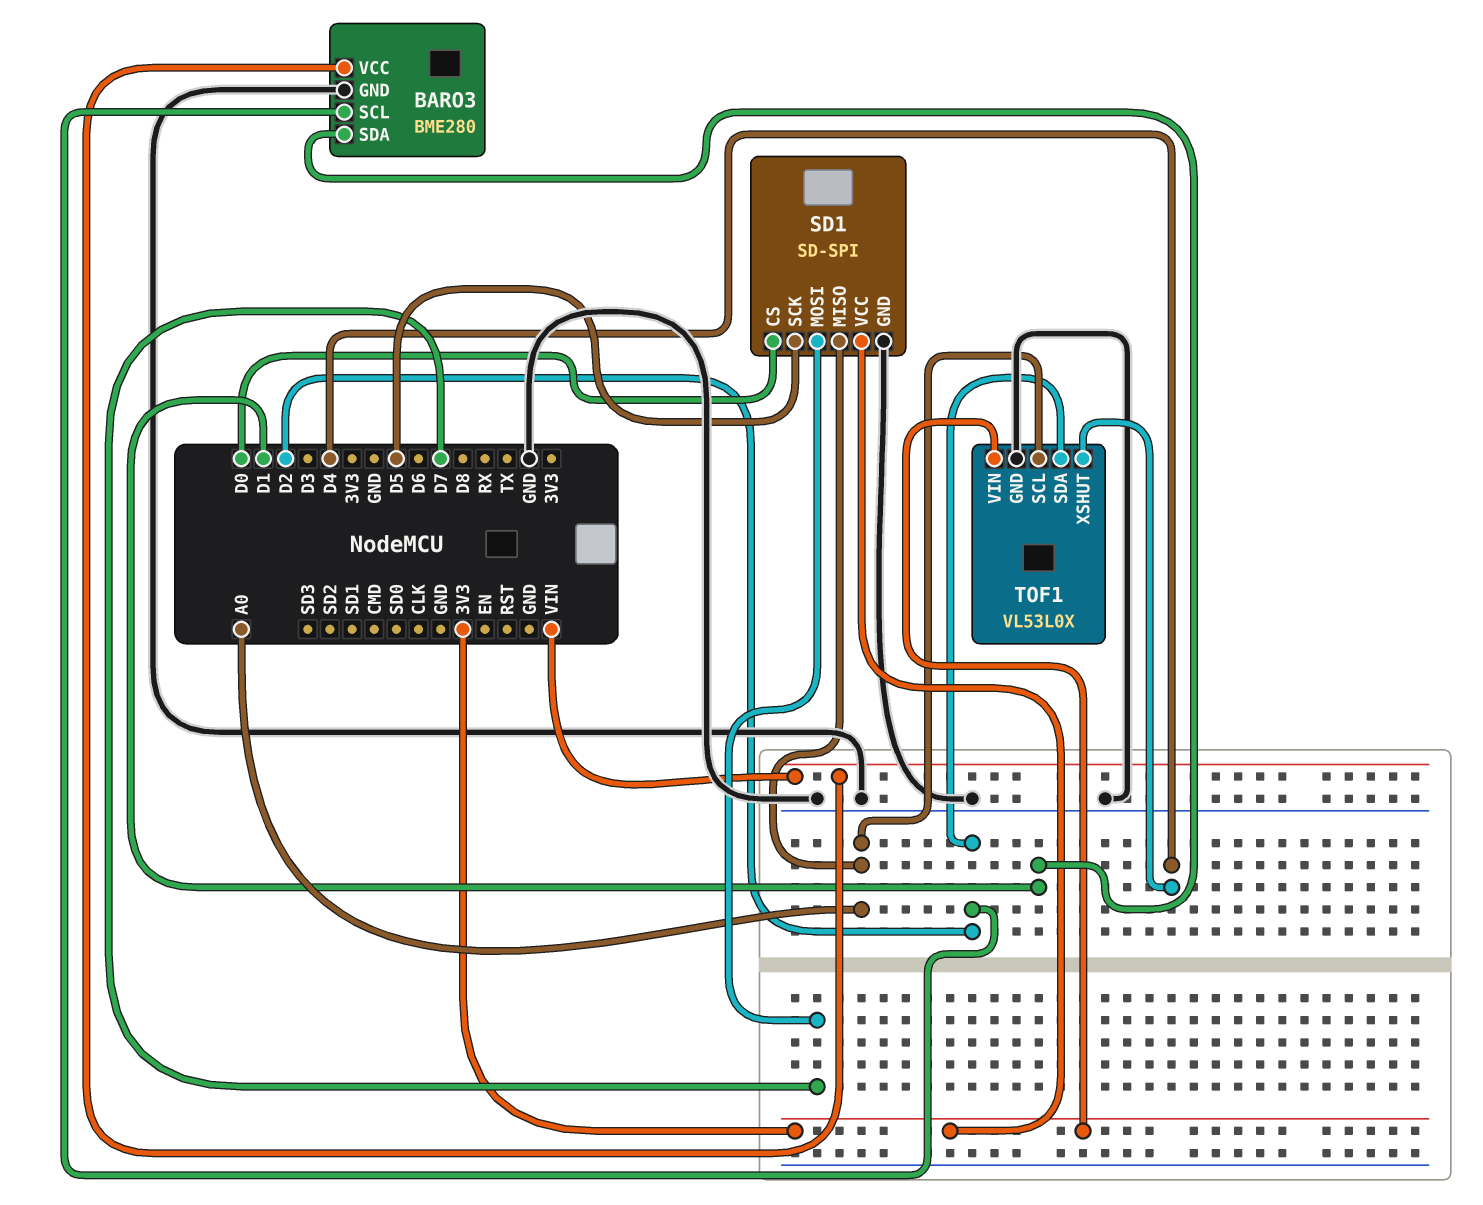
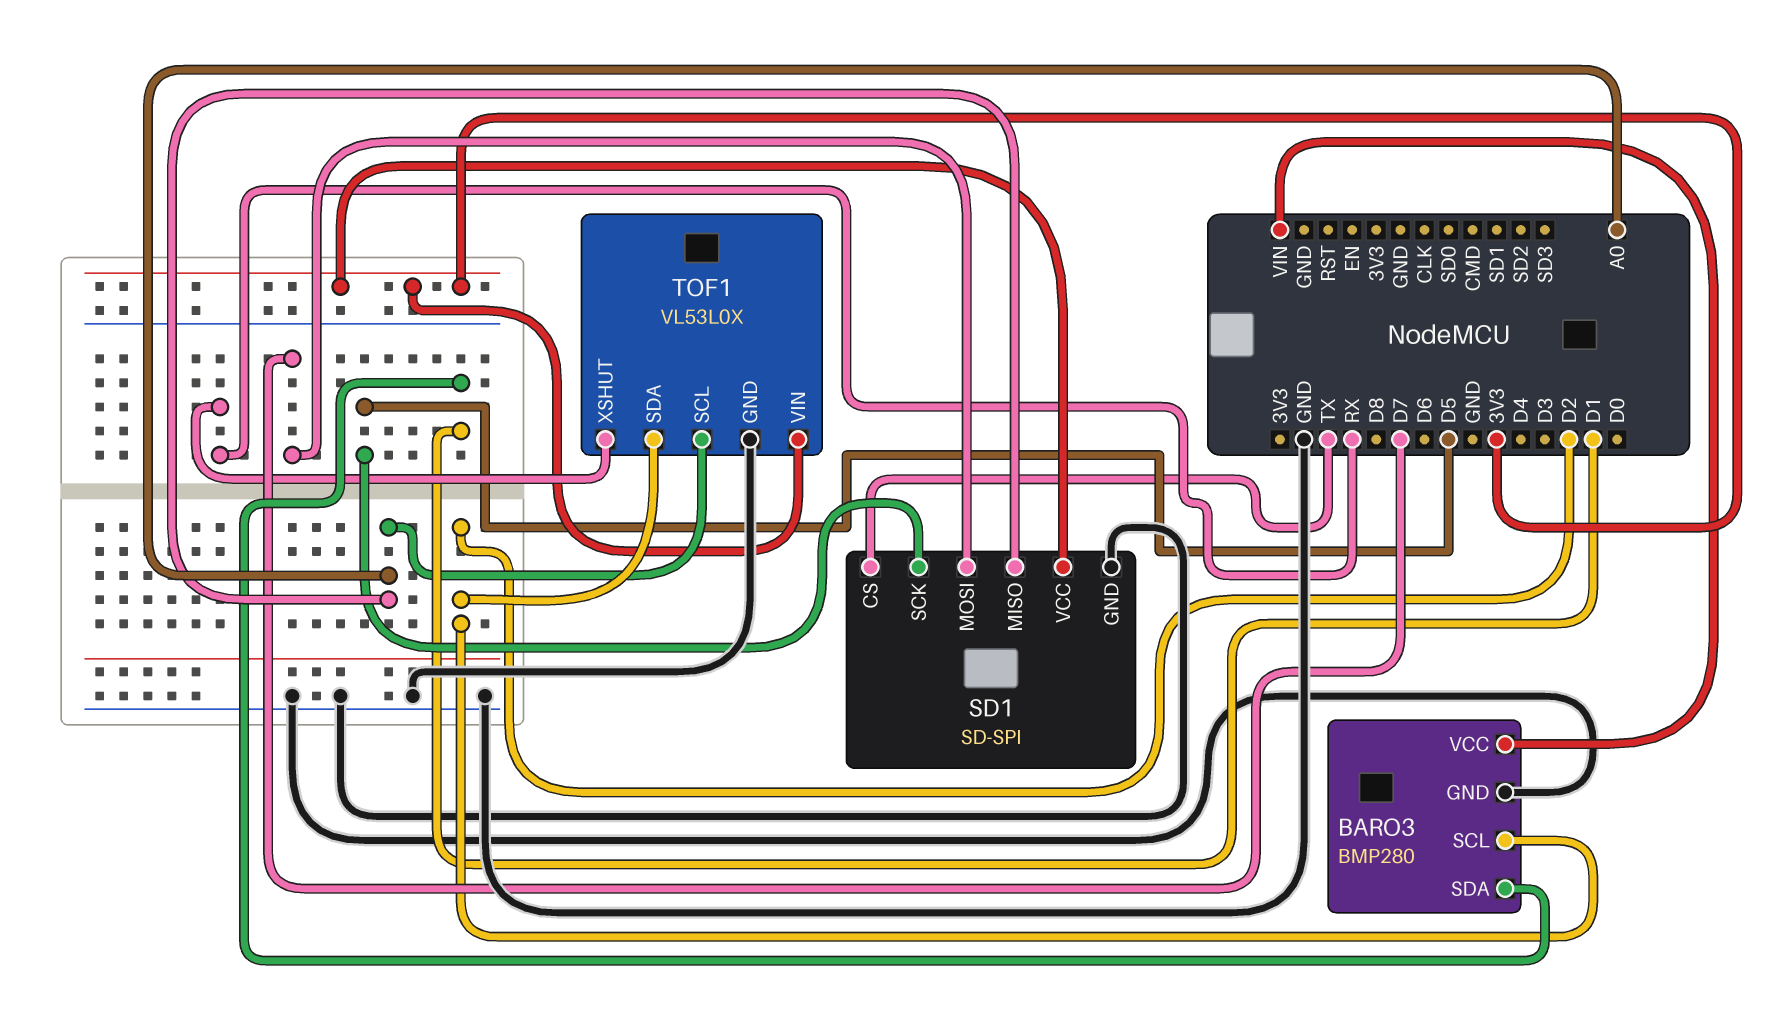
BARO3: BME280 -> BMP280
SD1 pin CS: D0 -> TX
TOF1 pin XSHUT: D4 -> RX

